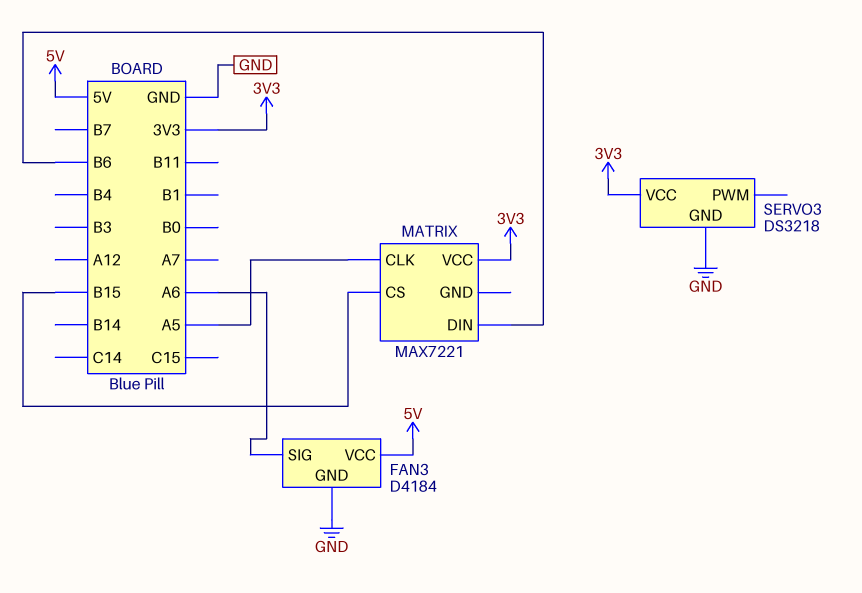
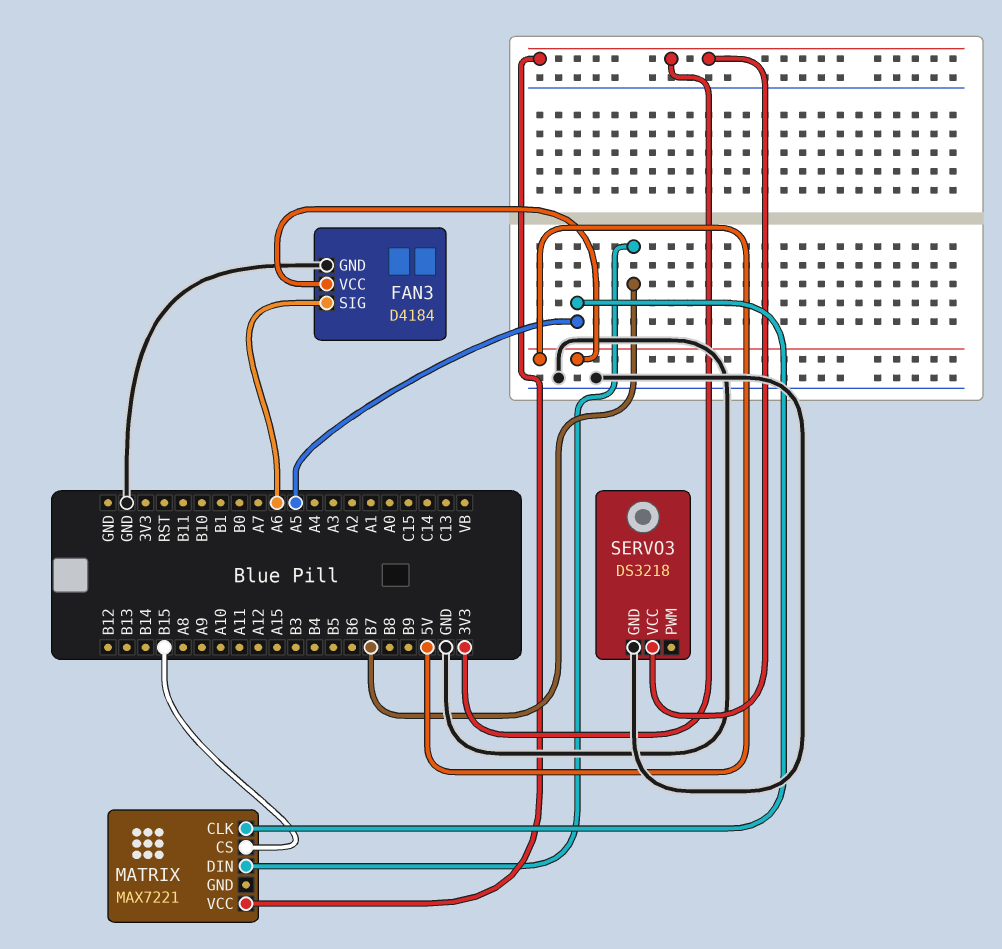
MATRIX pin DIN: B6 -> B7

